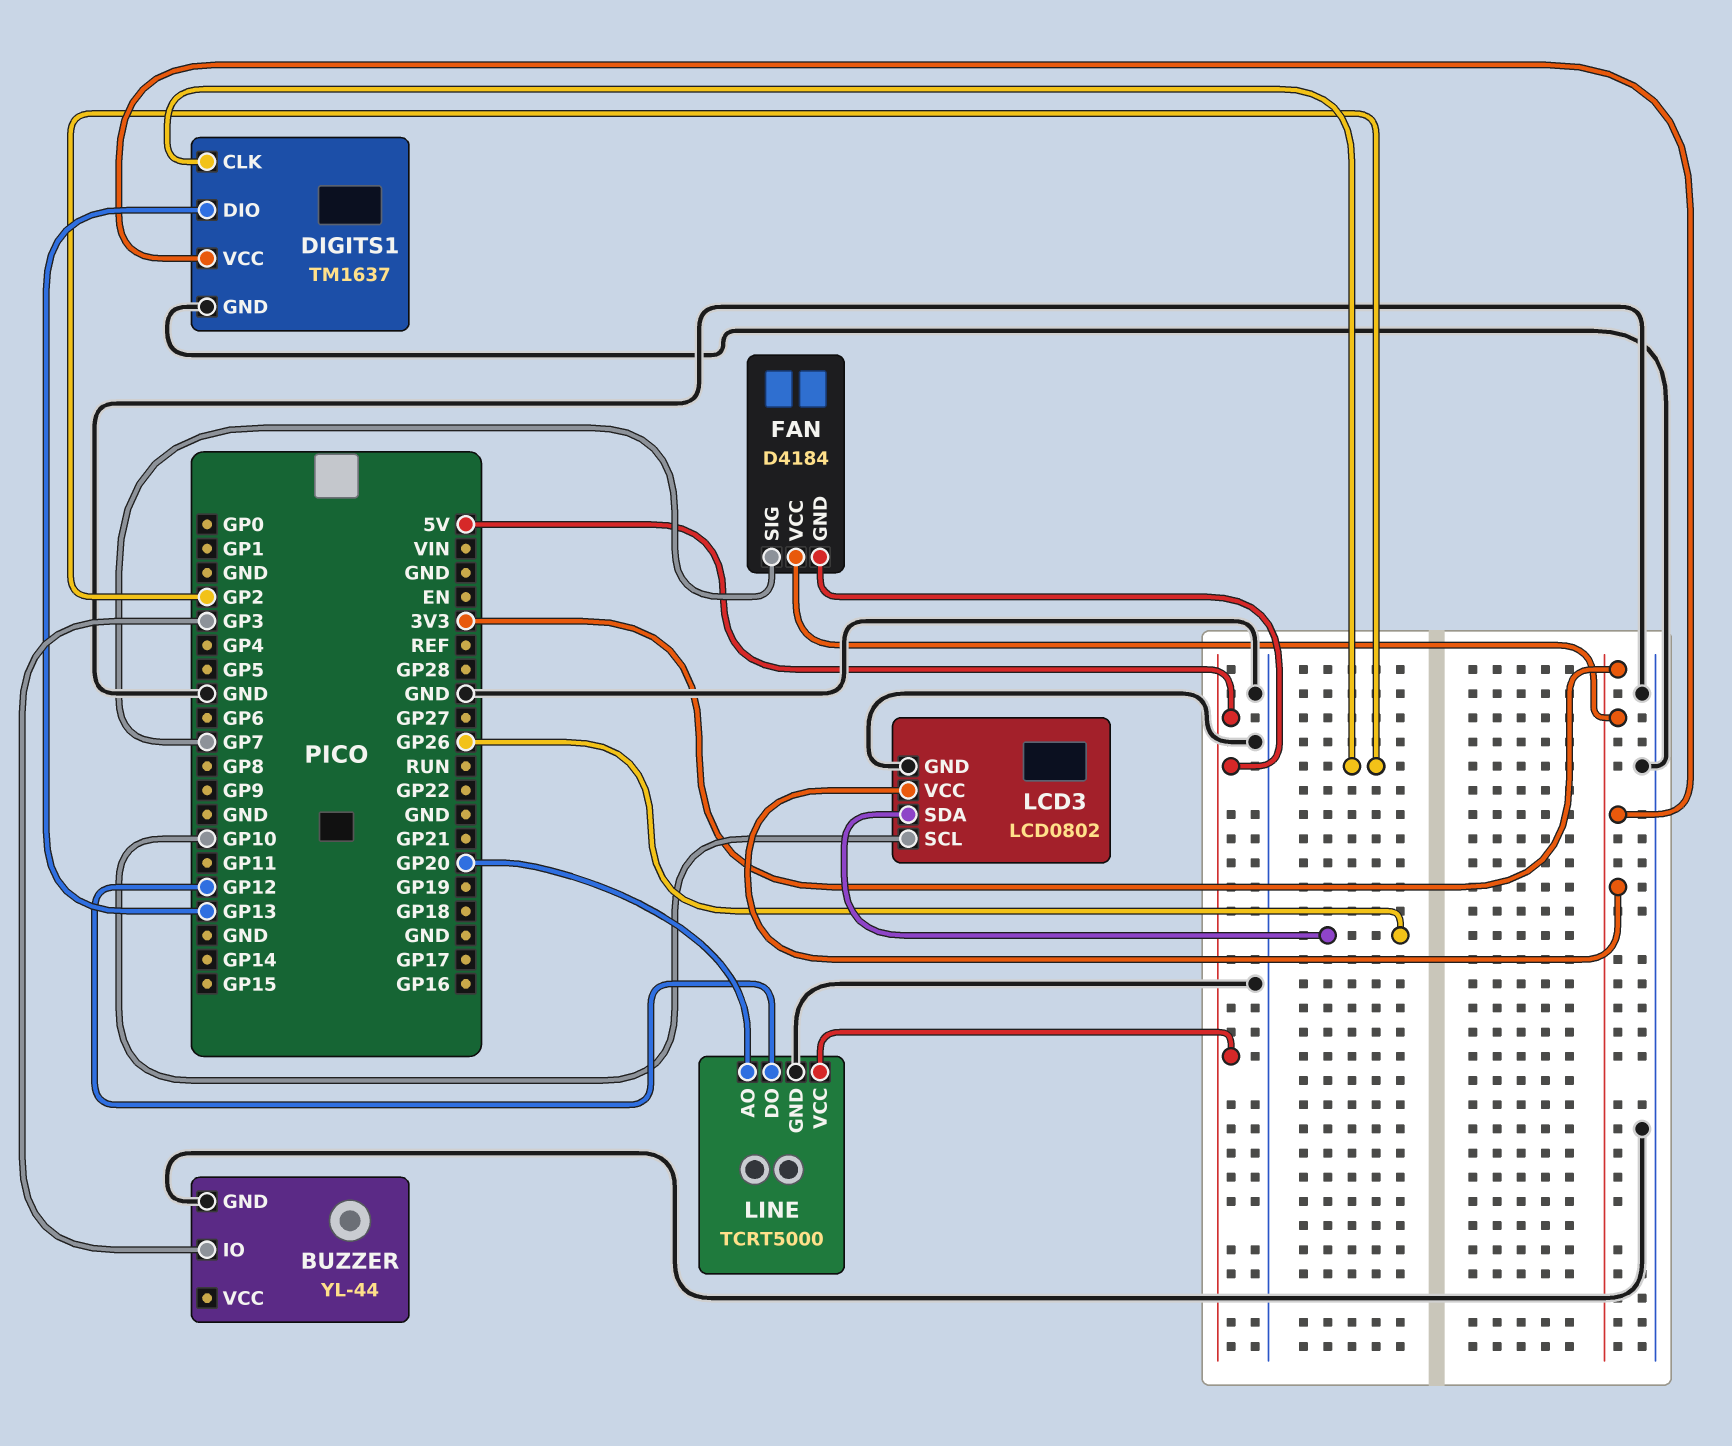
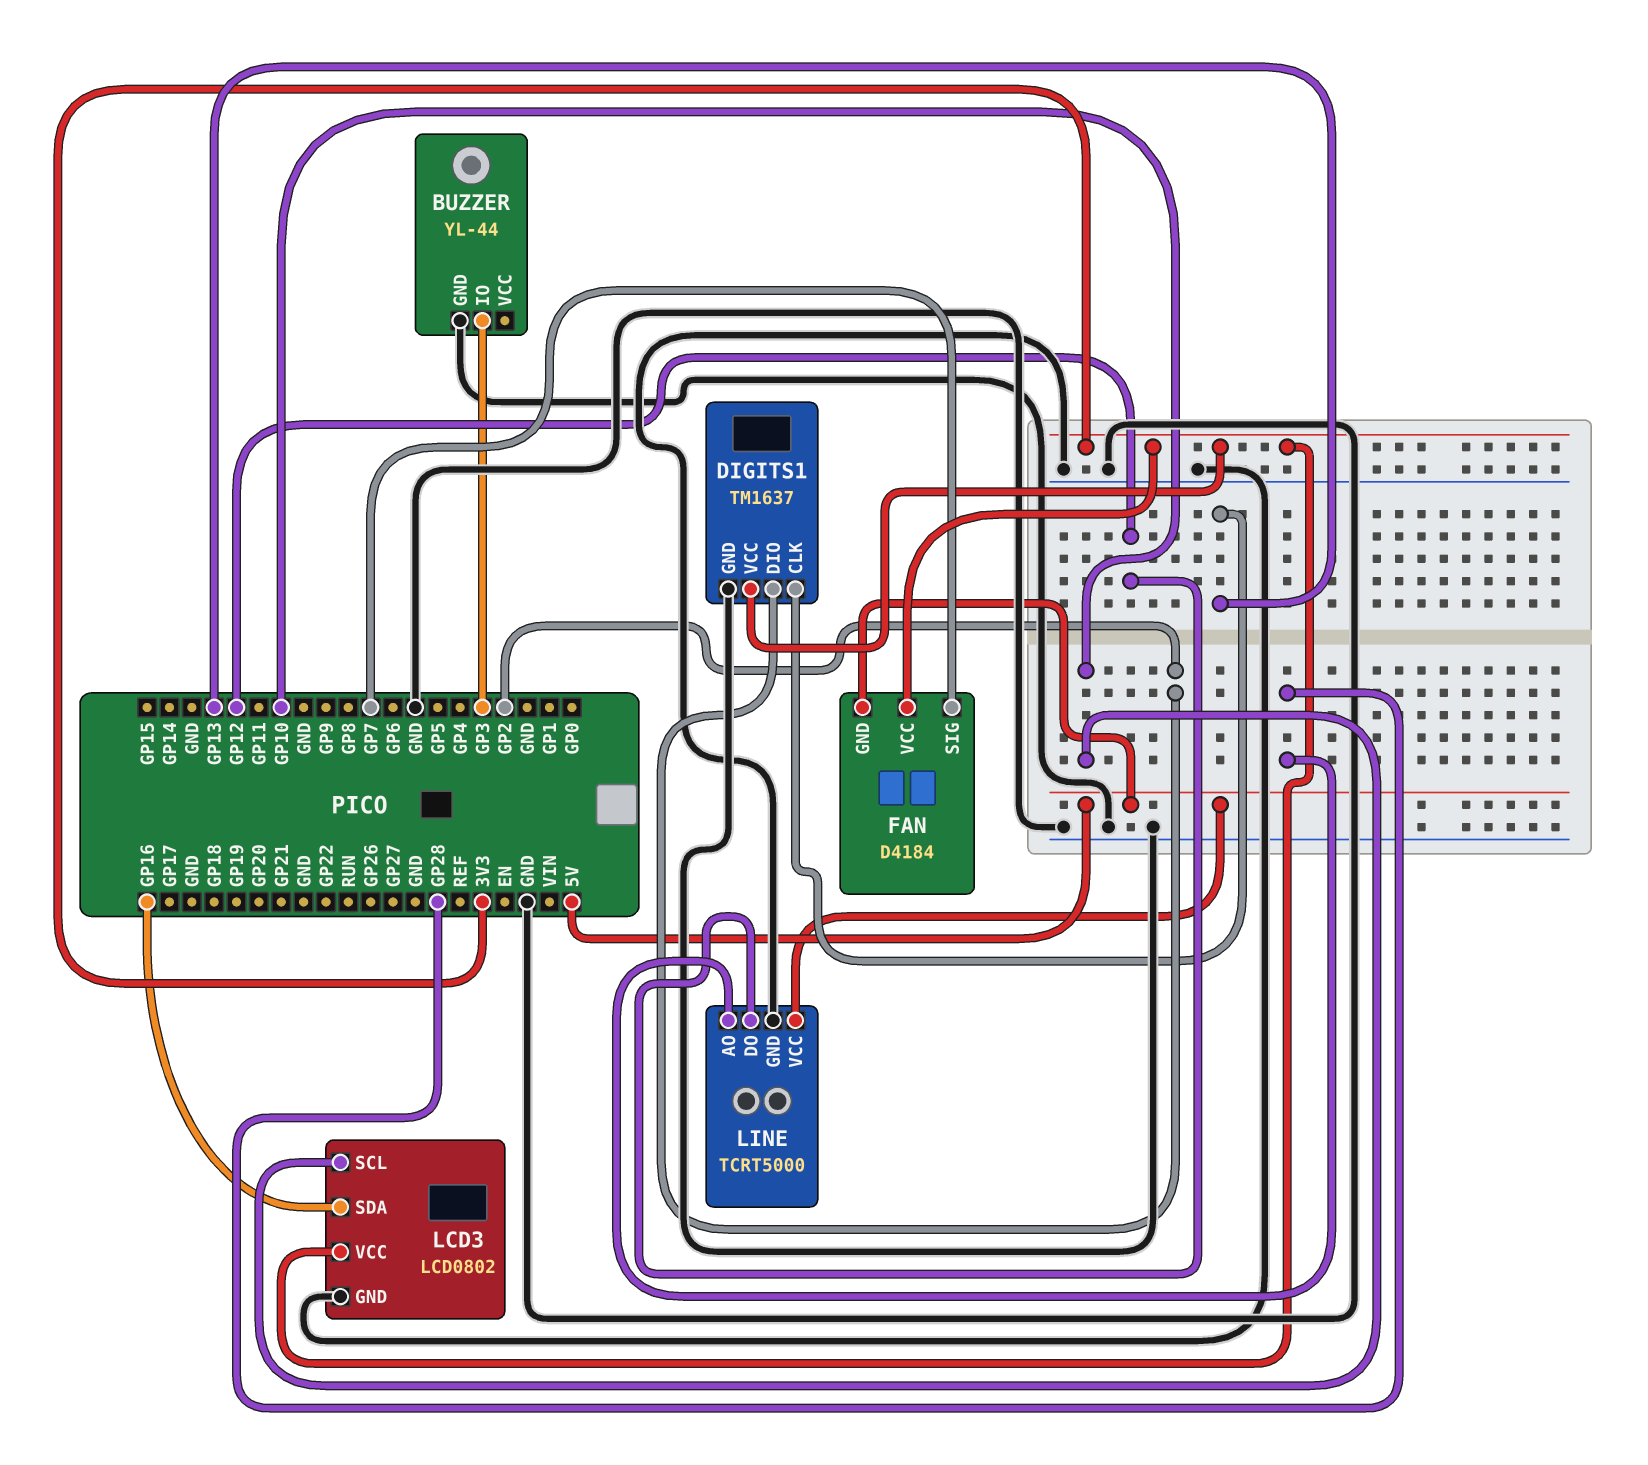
DIGITS1 pin CLK: GP2 -> GP13
DIGITS1 pin DIO: GP13 -> GP2
LCD3 pin SDA: GP26 -> GP16
LINE pin AO: GP20 -> GP28

